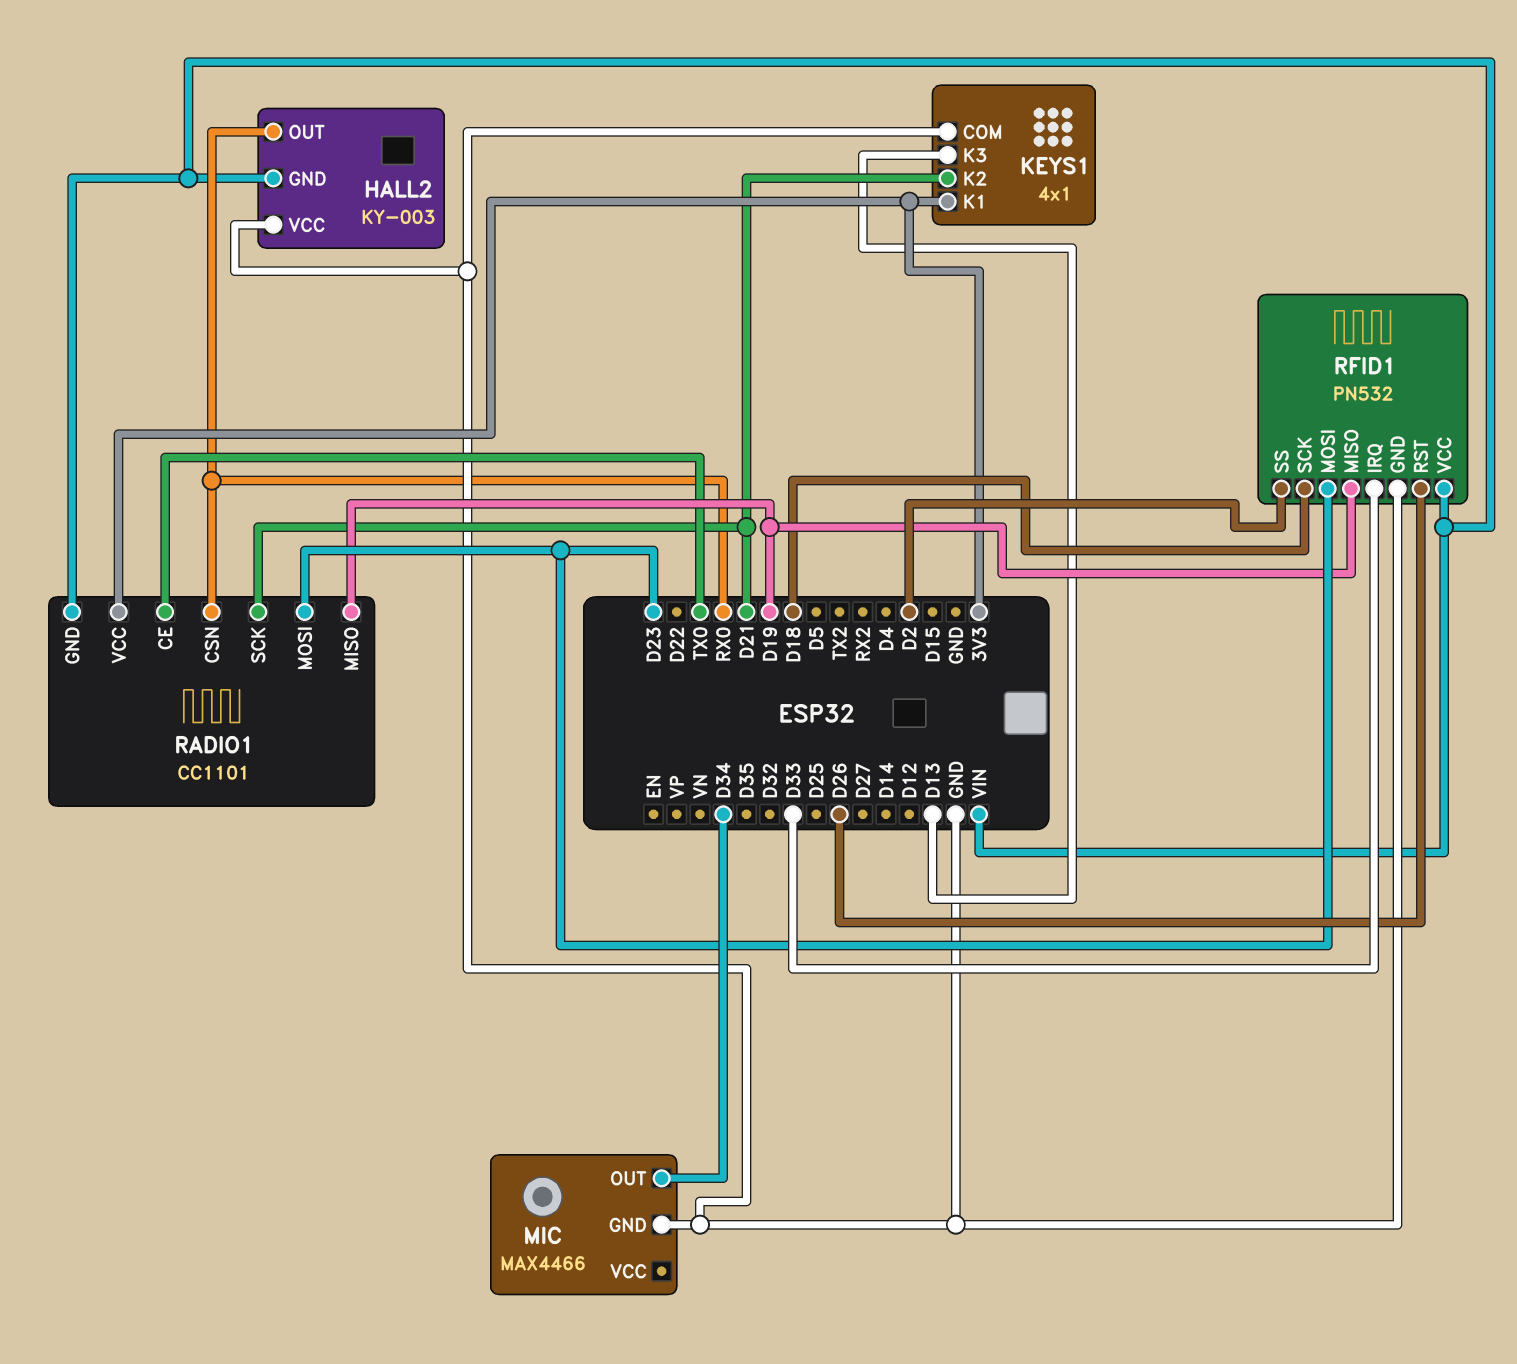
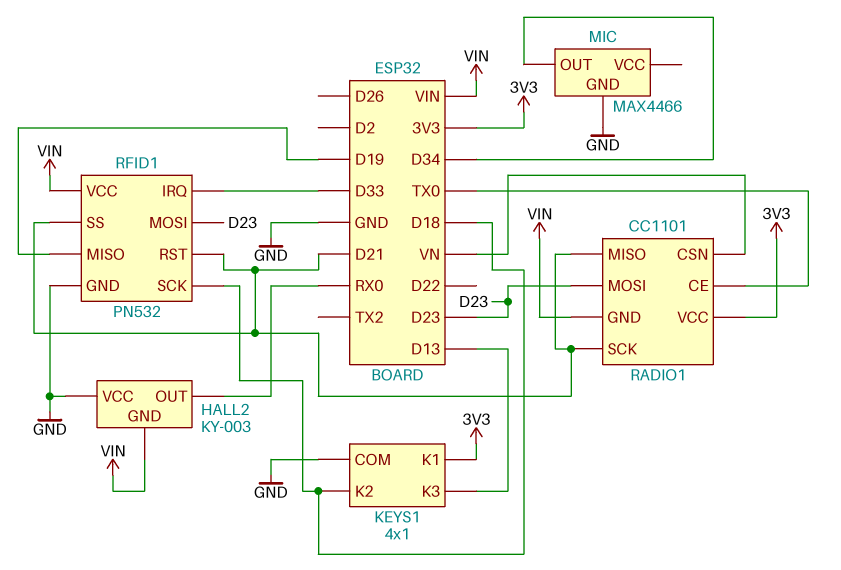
KEYS1 pin K2: D21 -> D18
RADIO1 pin CSN: RX0 -> VN
RADIO1 pin MISO: D19 -> D21
RFID1 pin RST: D26 -> D21
RFID1 pin SS: D2 -> D21

